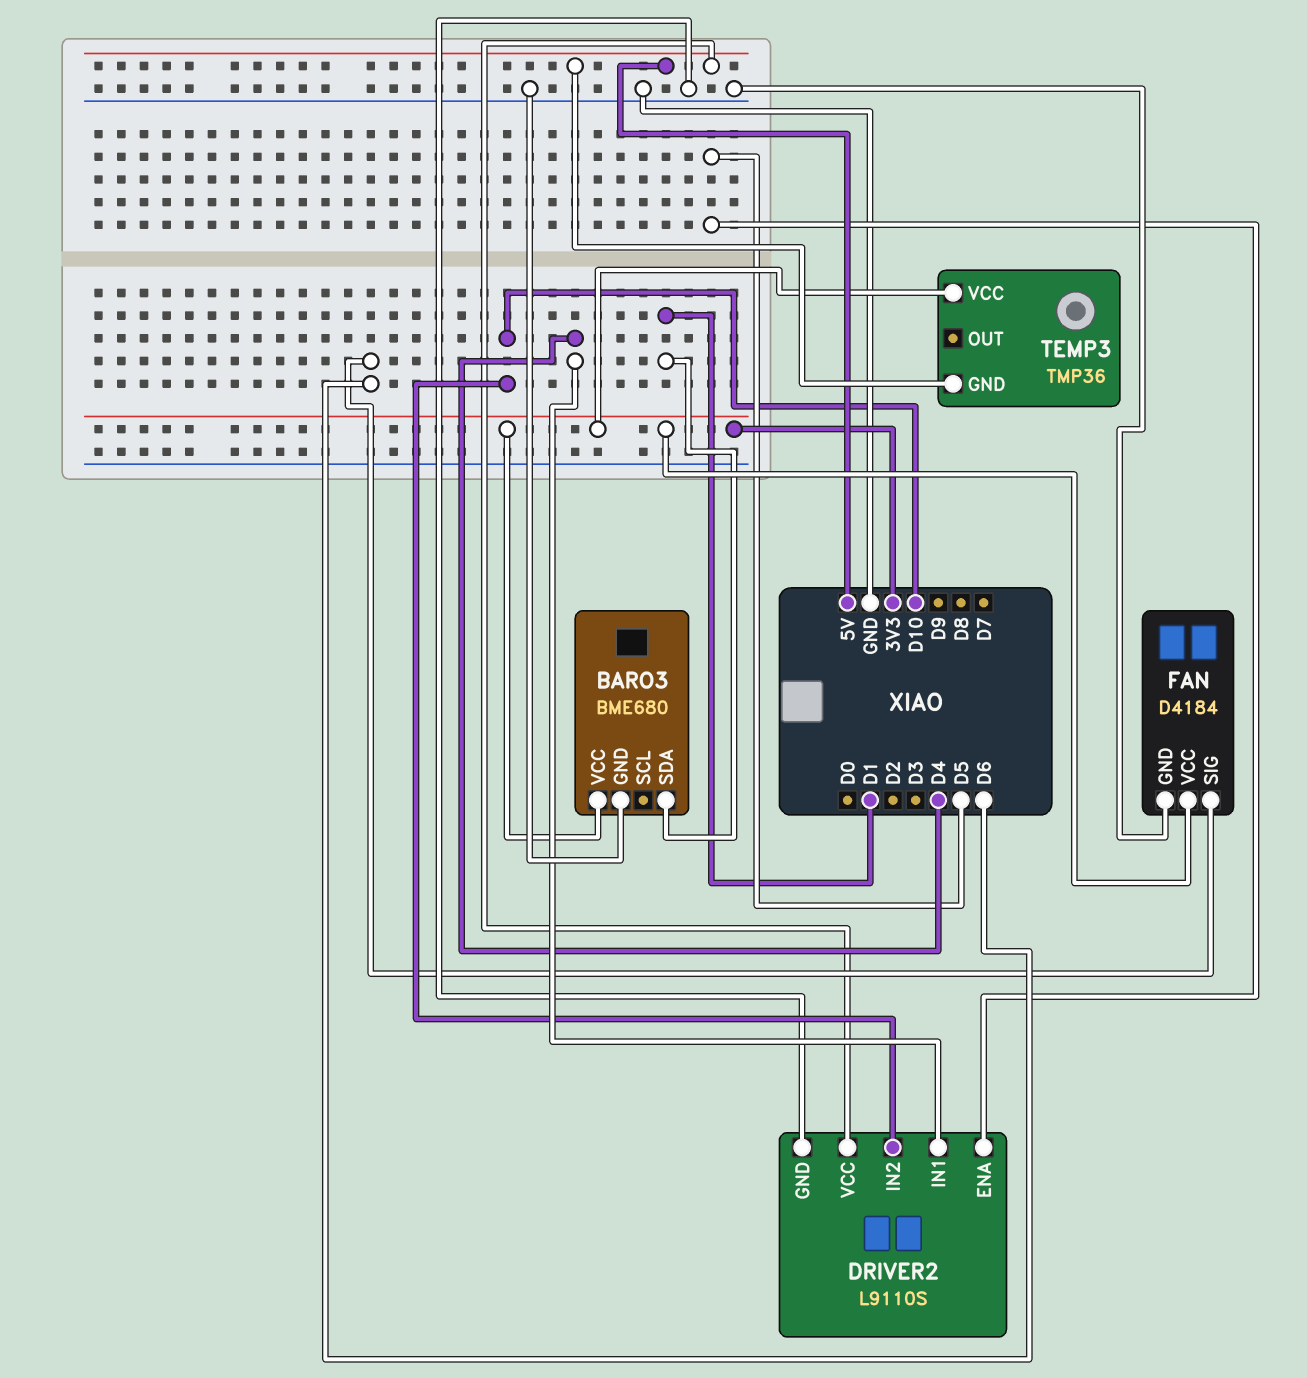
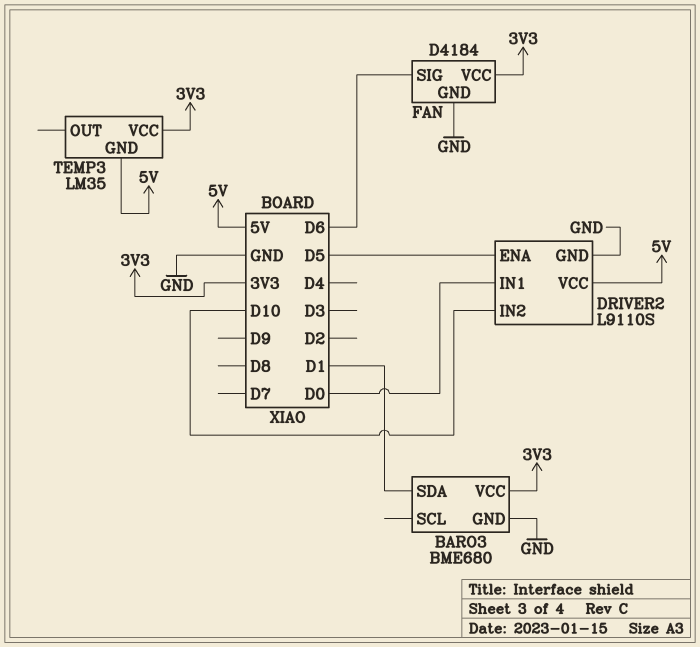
DRIVER2 pin IN1: D4 -> D0
TEMP3: TMP36 -> LM35

